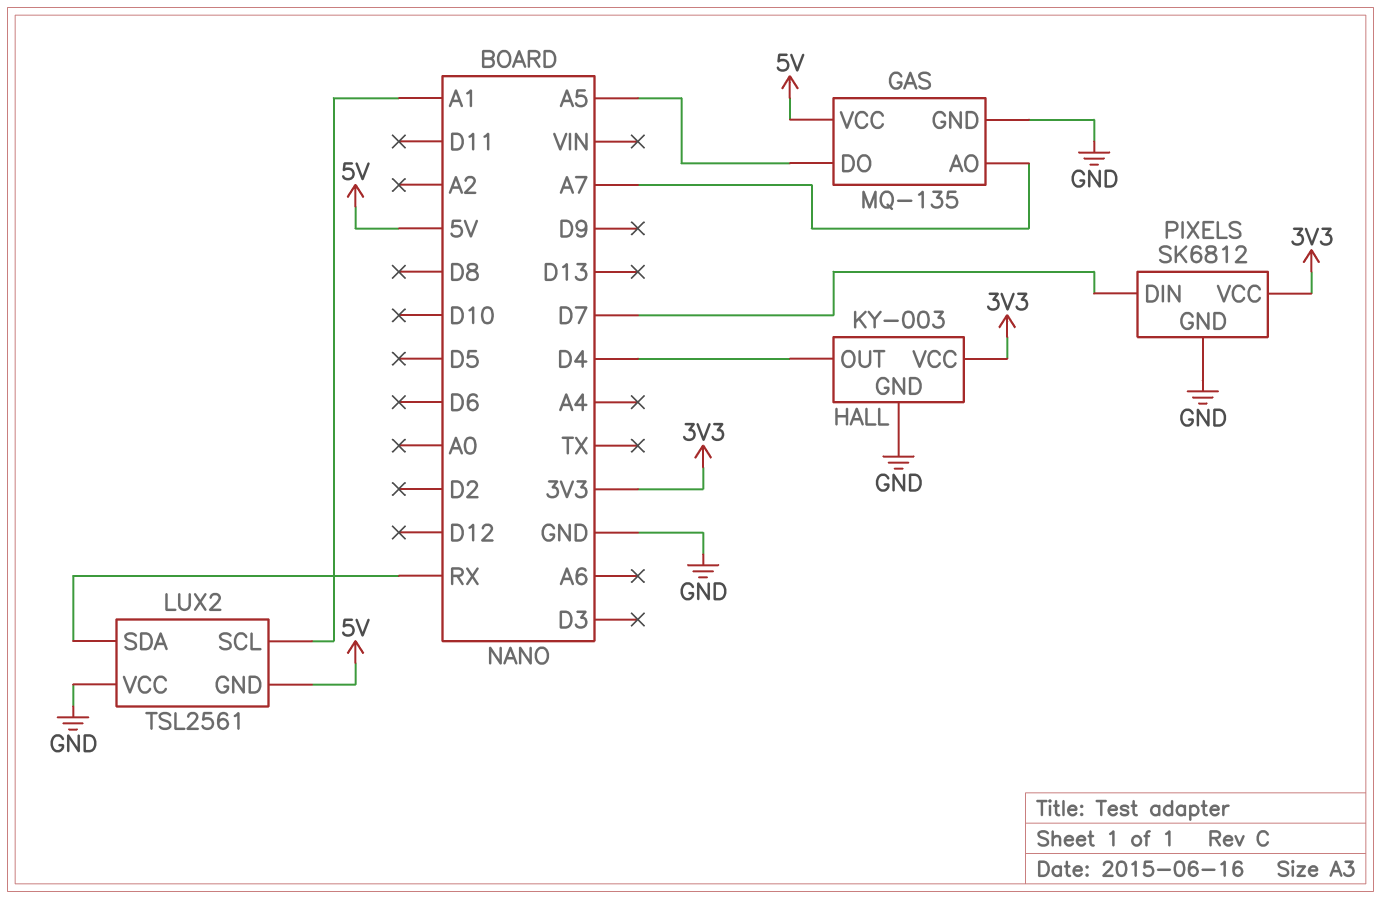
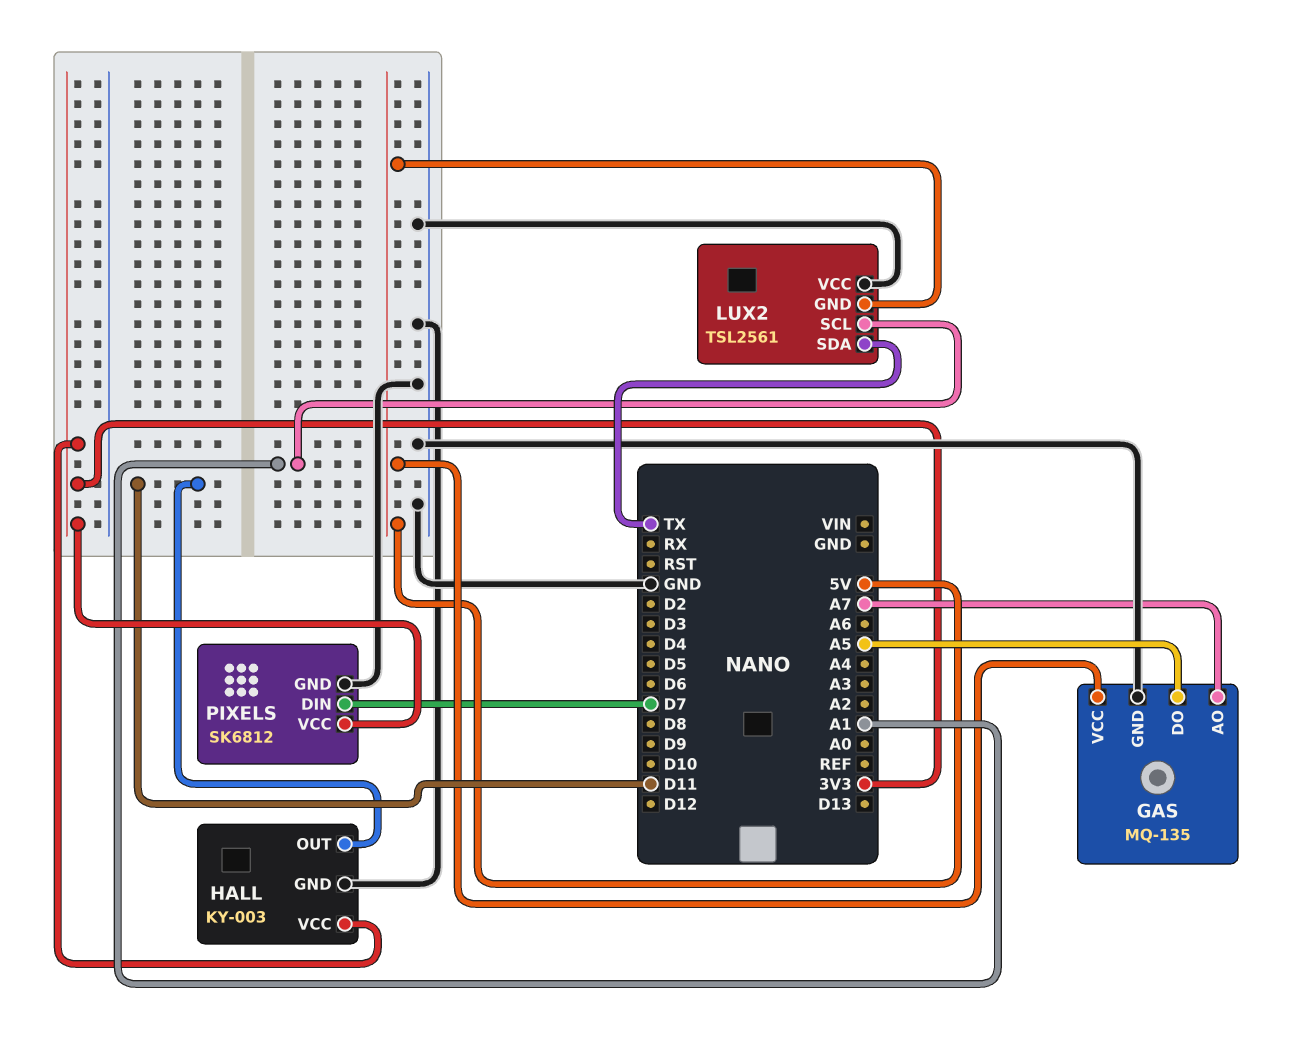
HALL pin OUT: D4 -> D11
LUX2 pin SDA: RX -> TX

